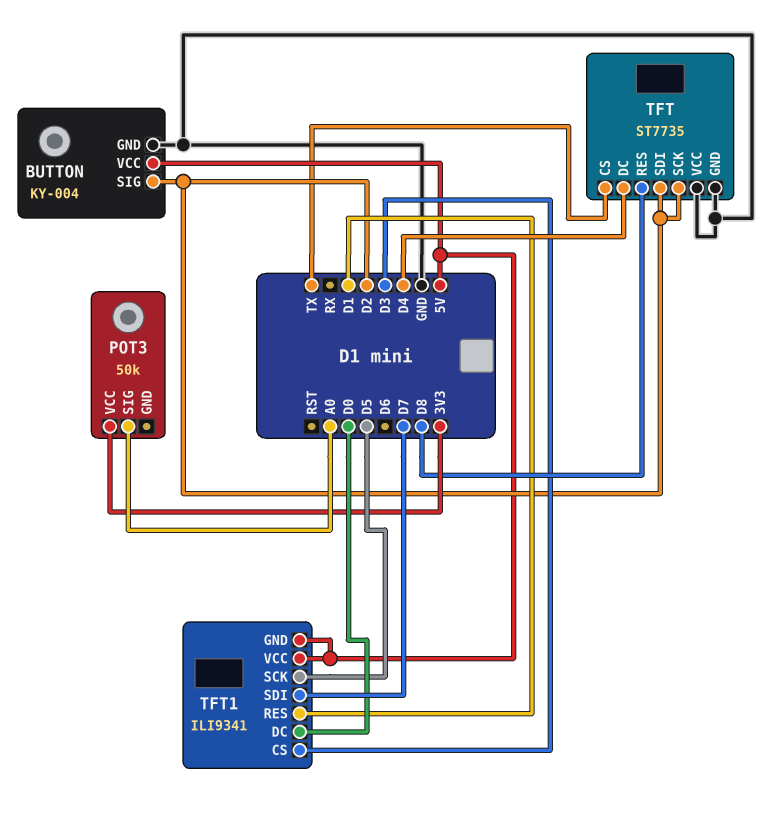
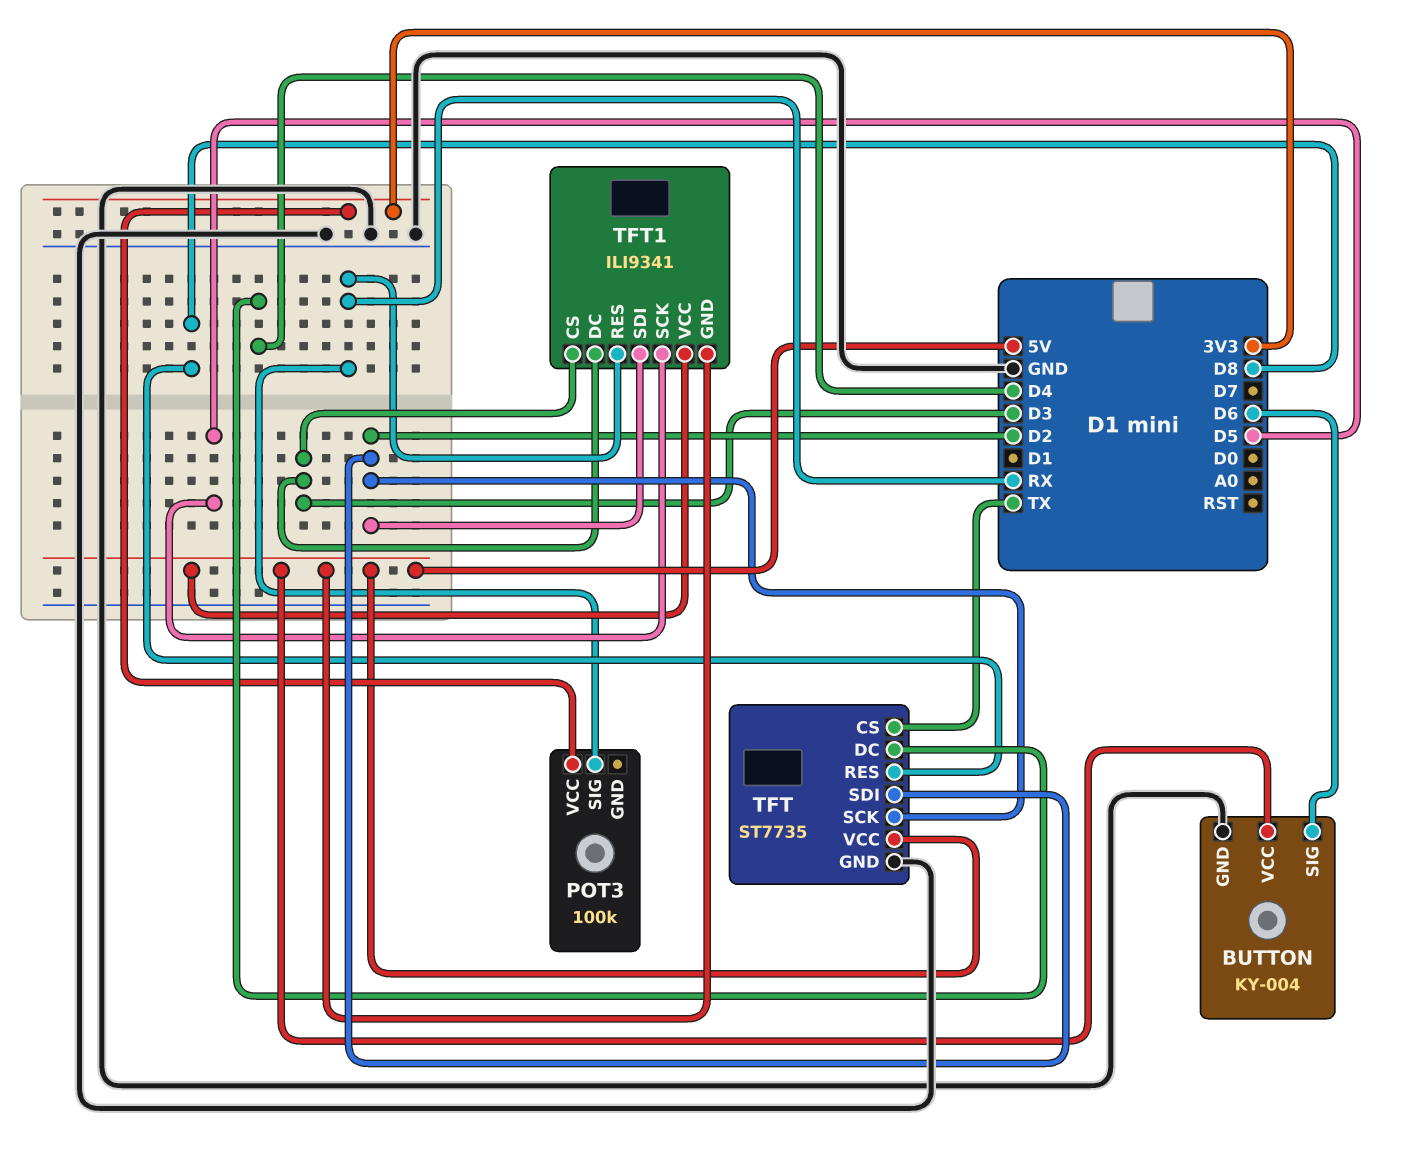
BUTTON pin SIG: D2 -> D6
POT3: 50k -> 100k
POT3 pin SIG: A0 -> RX
TFT pin VCC: GND -> 5V
TFT1 pin DC: D0 -> D3
TFT1 pin RES: D1 -> RX
TFT1 pin SDI: D7 -> D2

